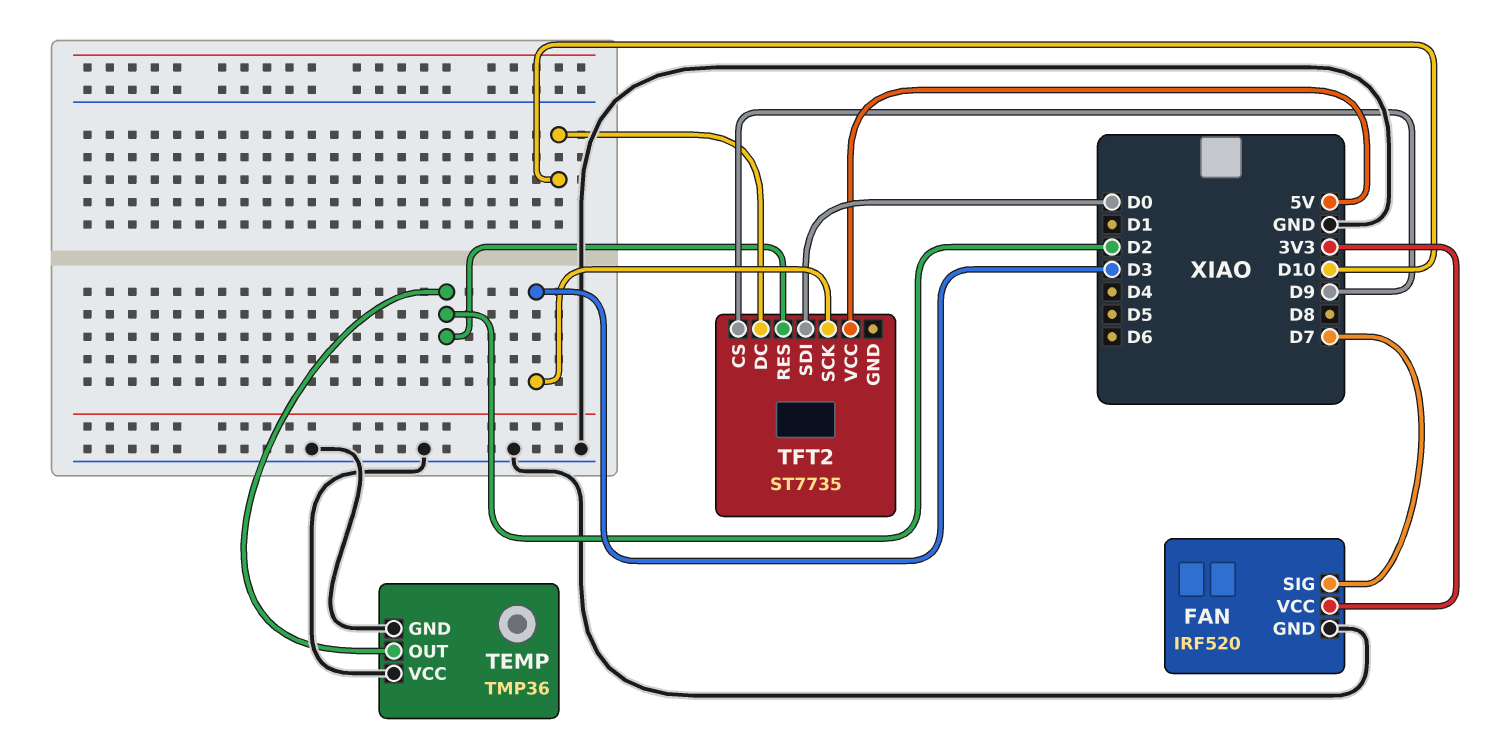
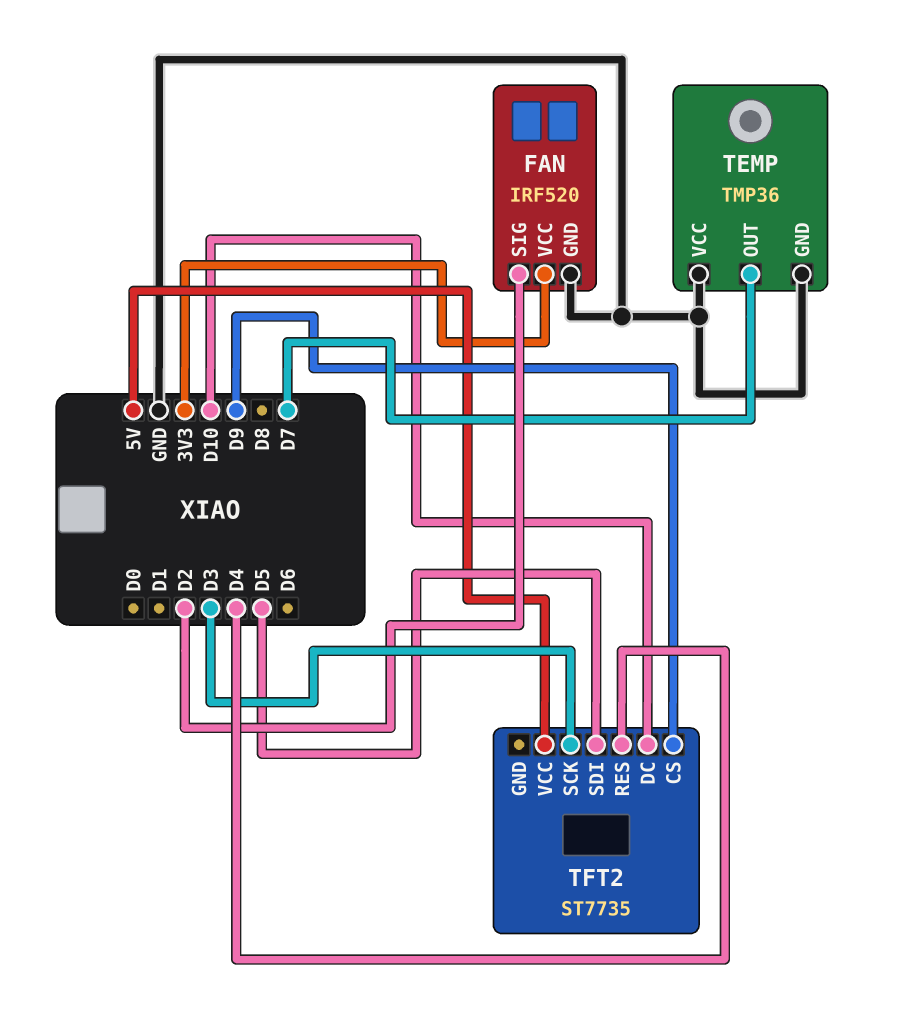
FAN pin SIG: D7 -> D2
TEMP pin OUT: D2 -> D7
TFT2 pin RES: D2 -> D4
TFT2 pin SDI: D0 -> D5

